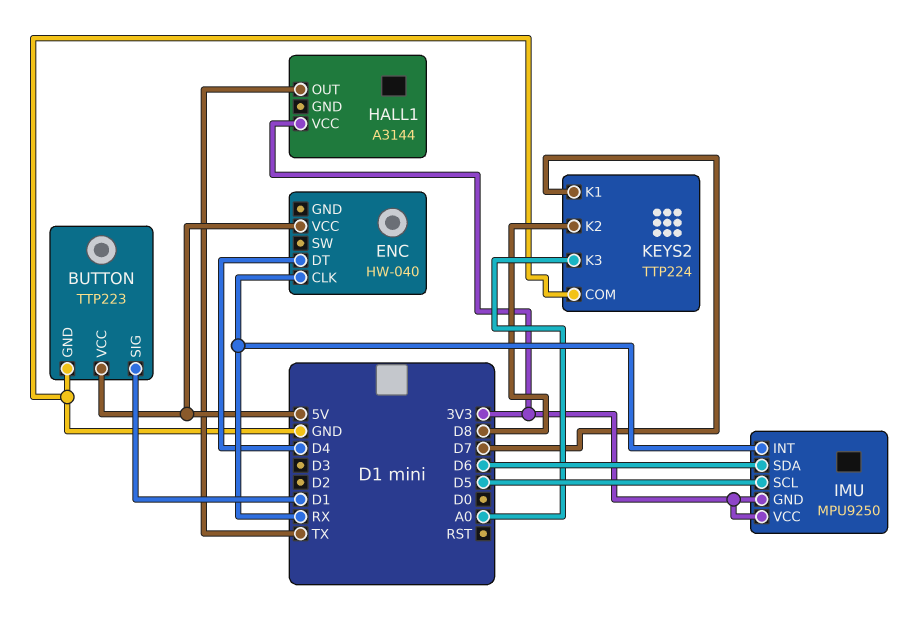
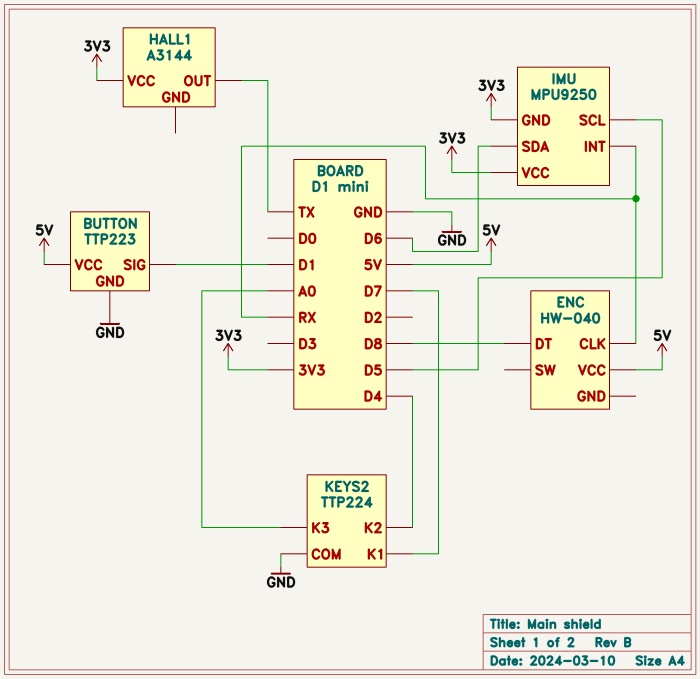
ENC pin DT: D4 -> D8
KEYS2 pin K2: D8 -> D4

